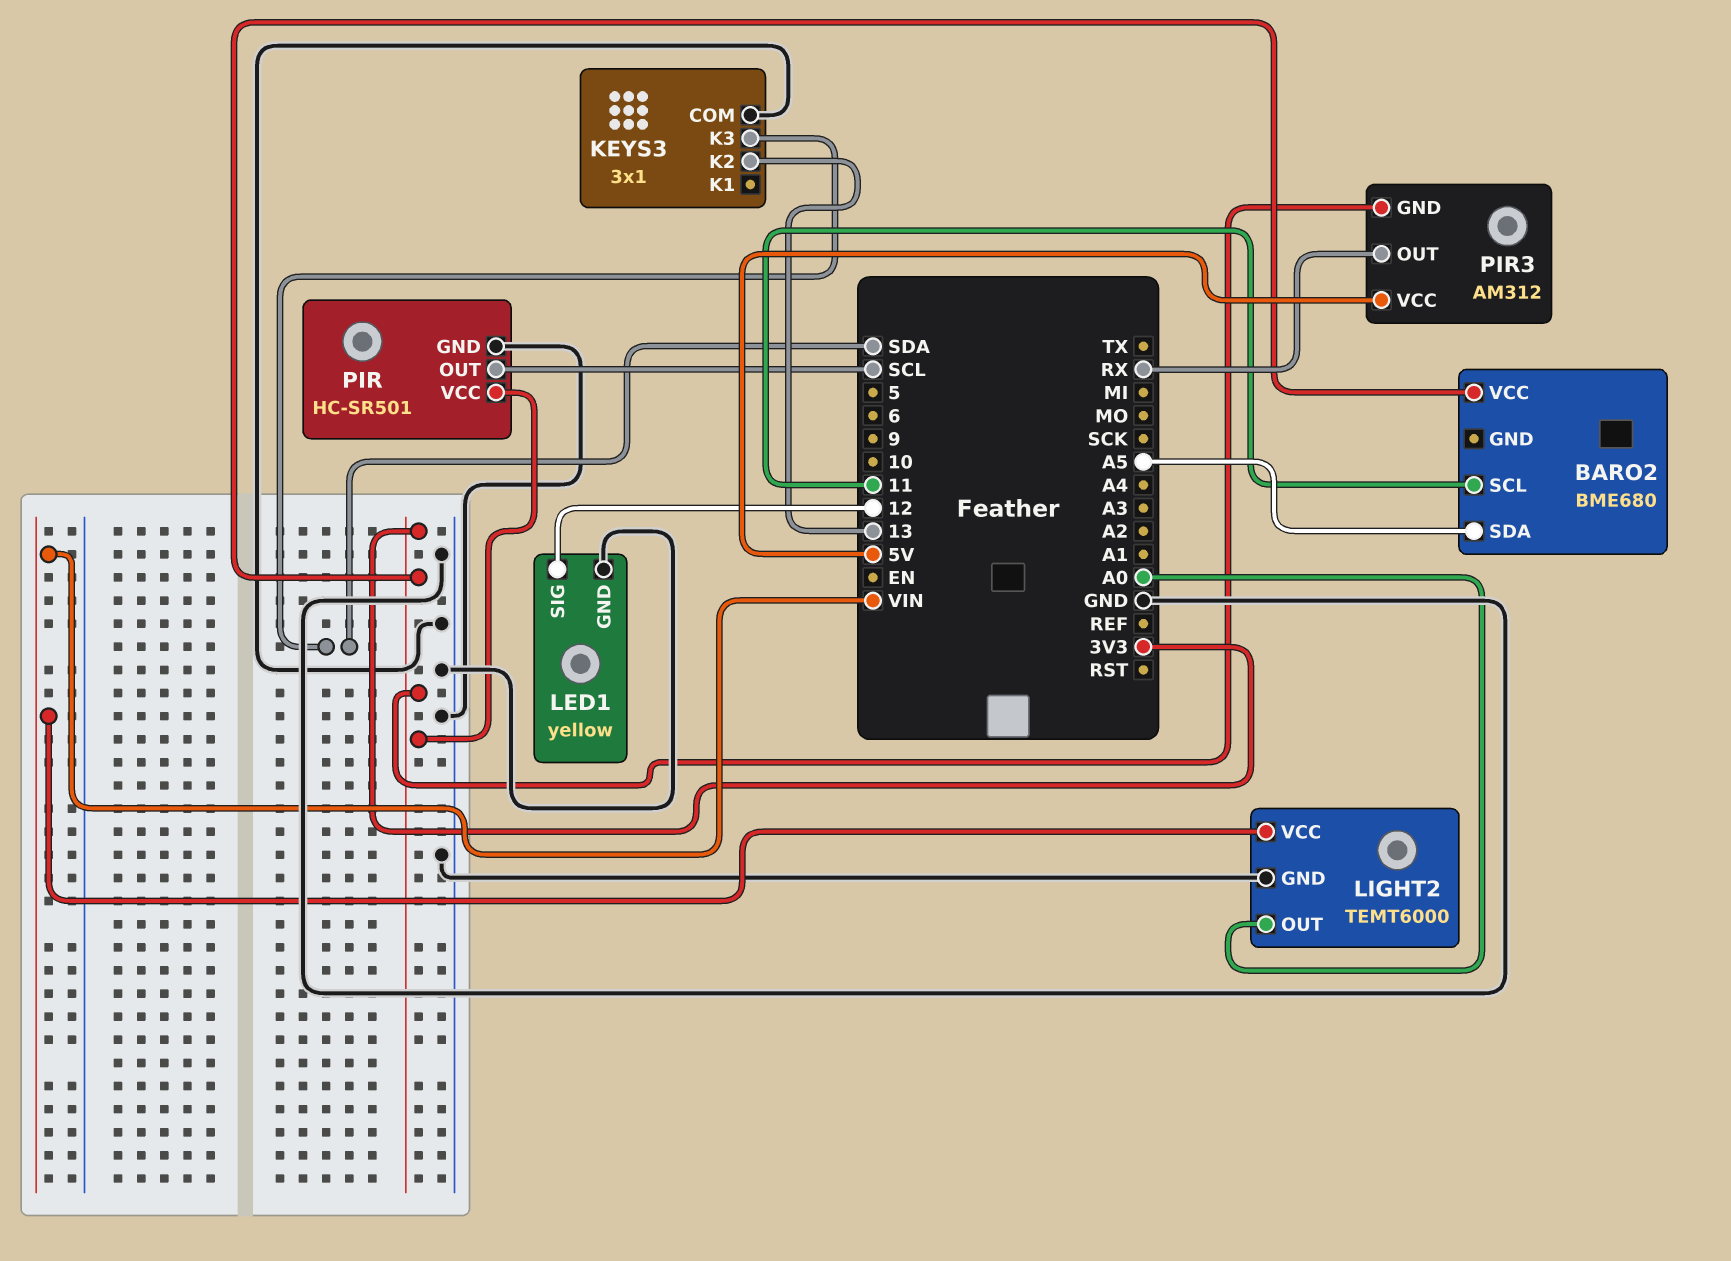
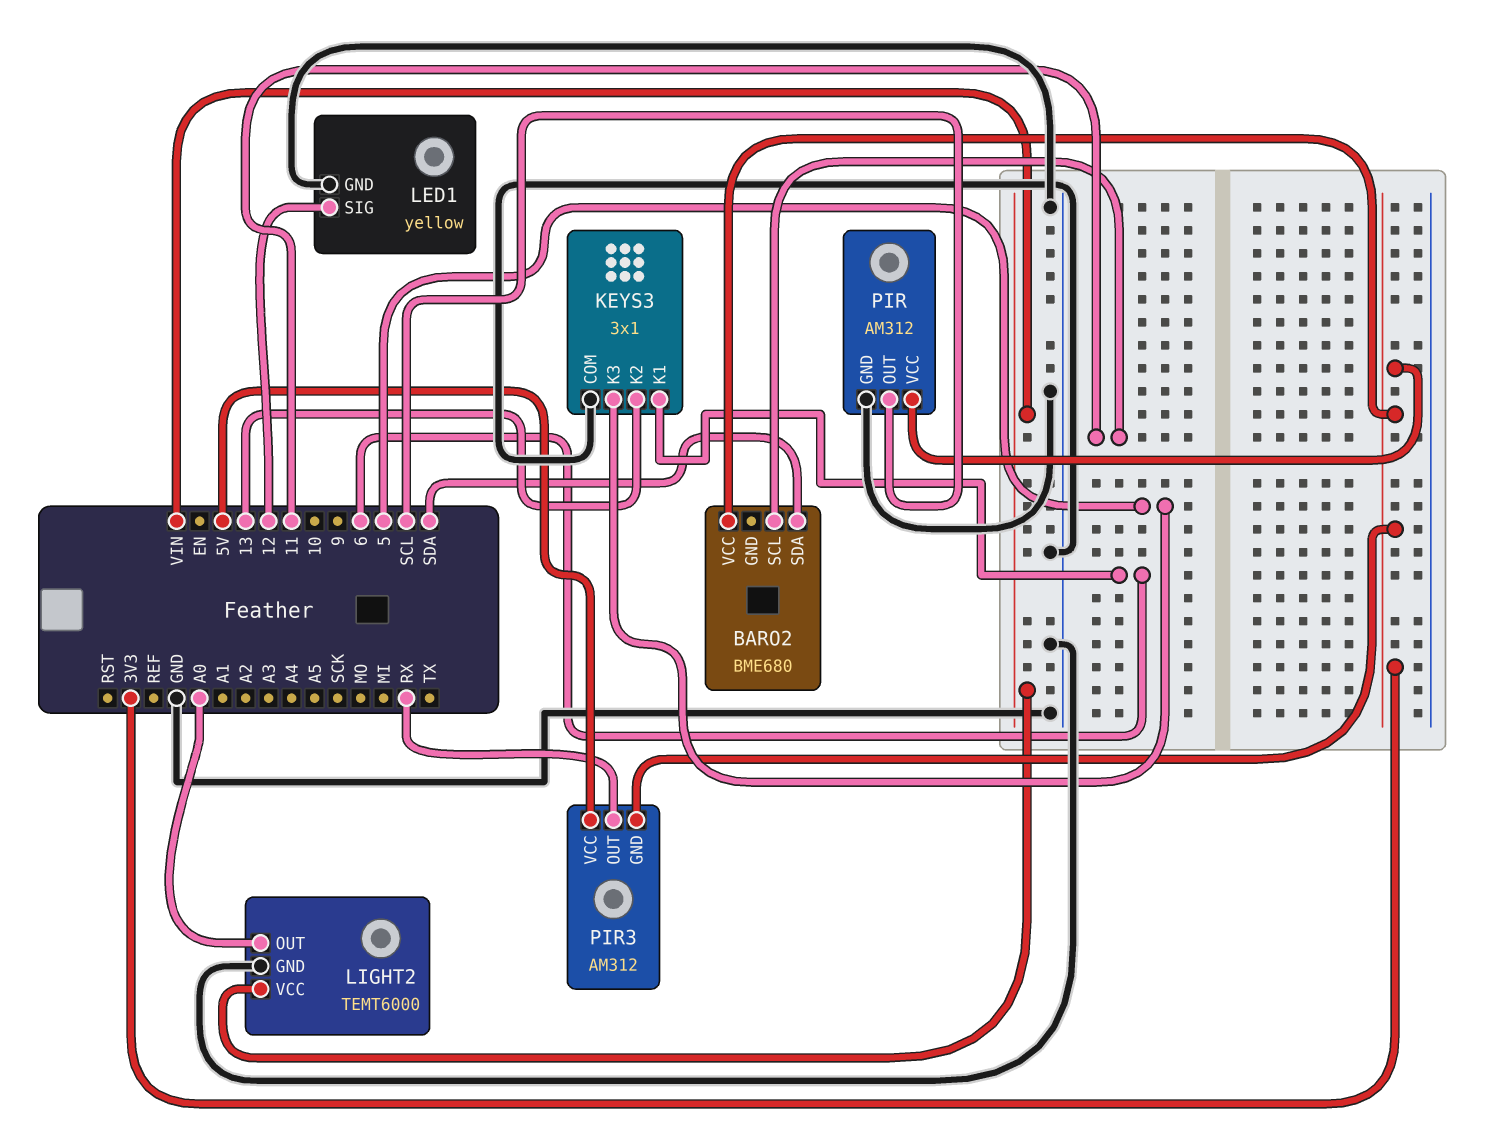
BARO2 pin SDA: A5 -> SDA
KEYS3 pin K1: none -> 6
KEYS3 pin K3: SDA -> 5
PIR: HC-SR501 -> AM312

